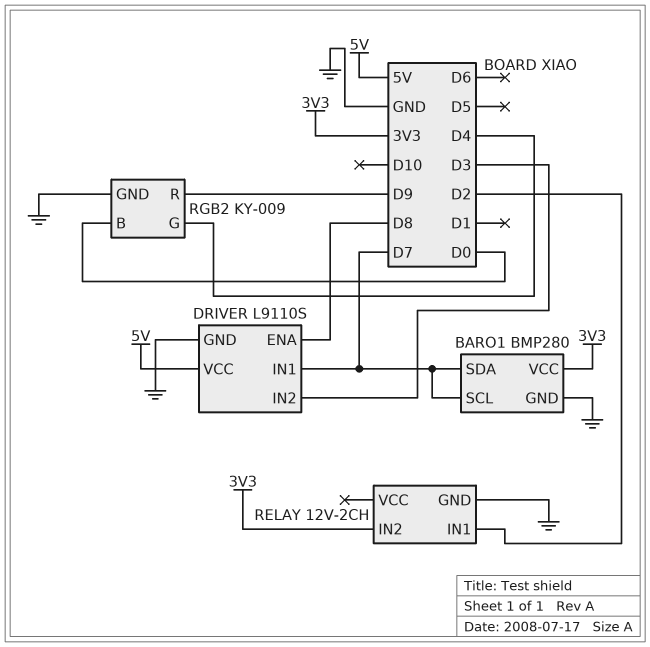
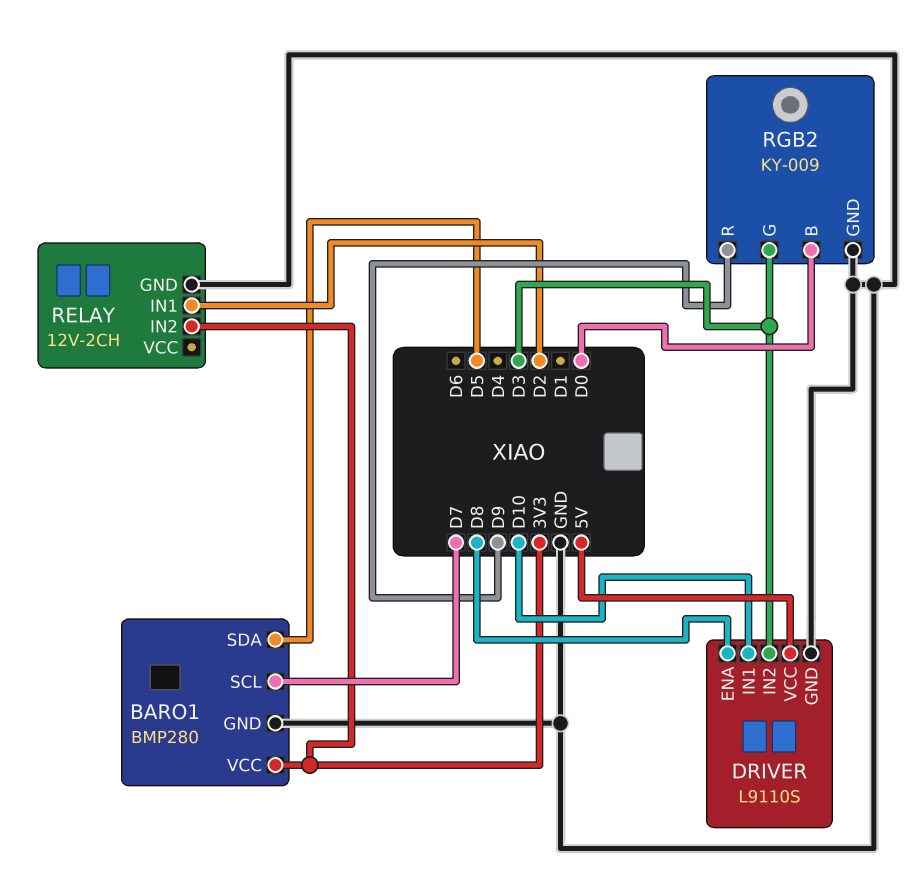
BARO1 pin SDA: D7 -> D5
DRIVER pin IN1: D7 -> D10
RGB2 pin G: D4 -> D3

